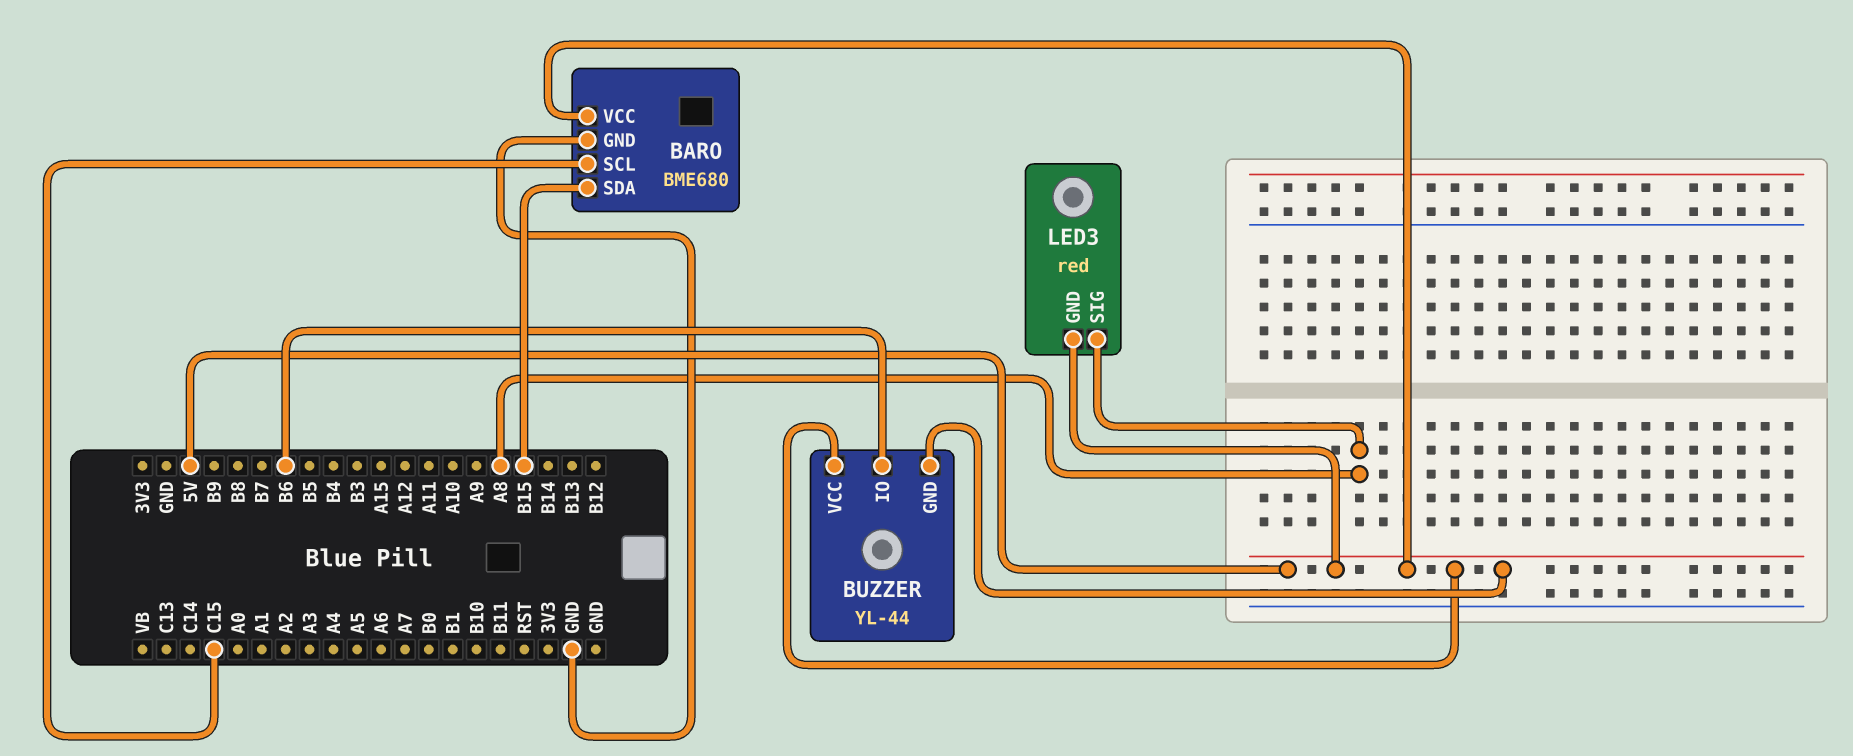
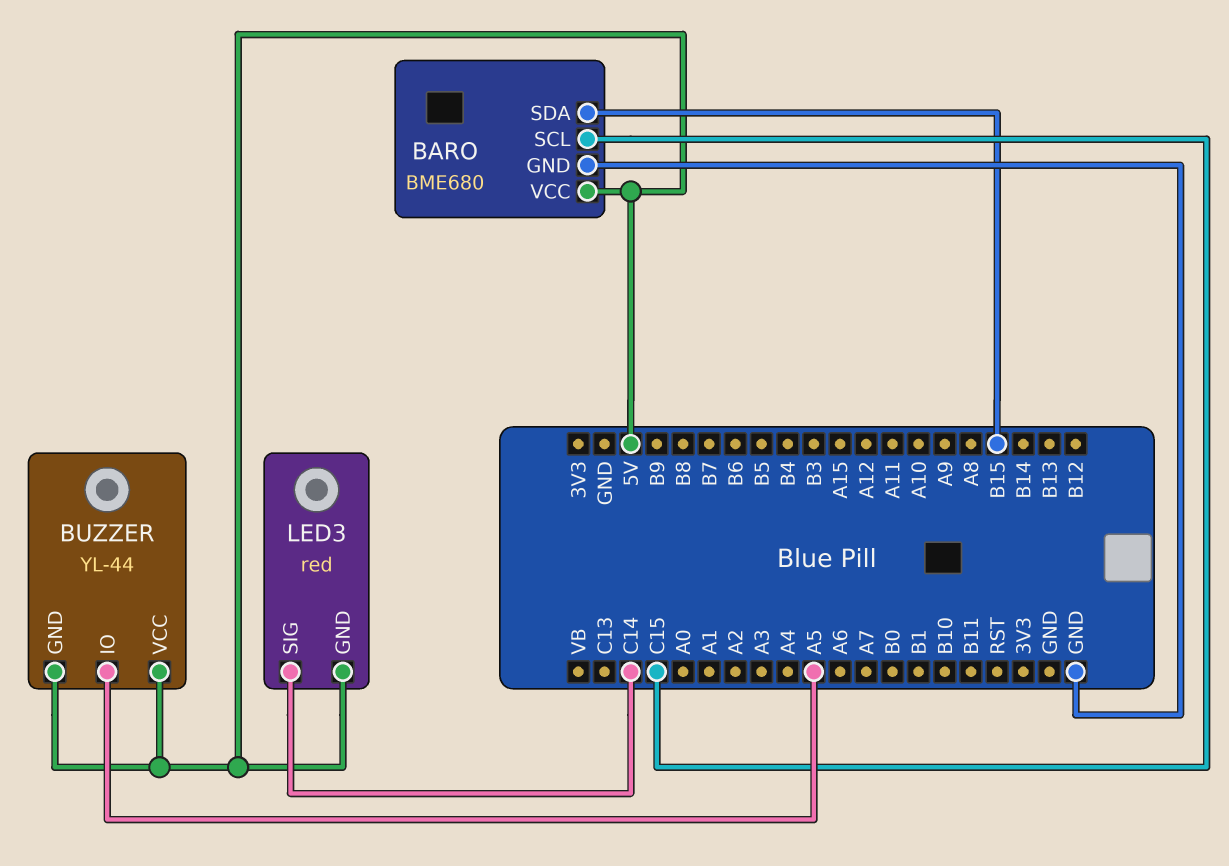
BUZZER pin IO: B6 -> A5
LED3 pin SIG: A8 -> C14

